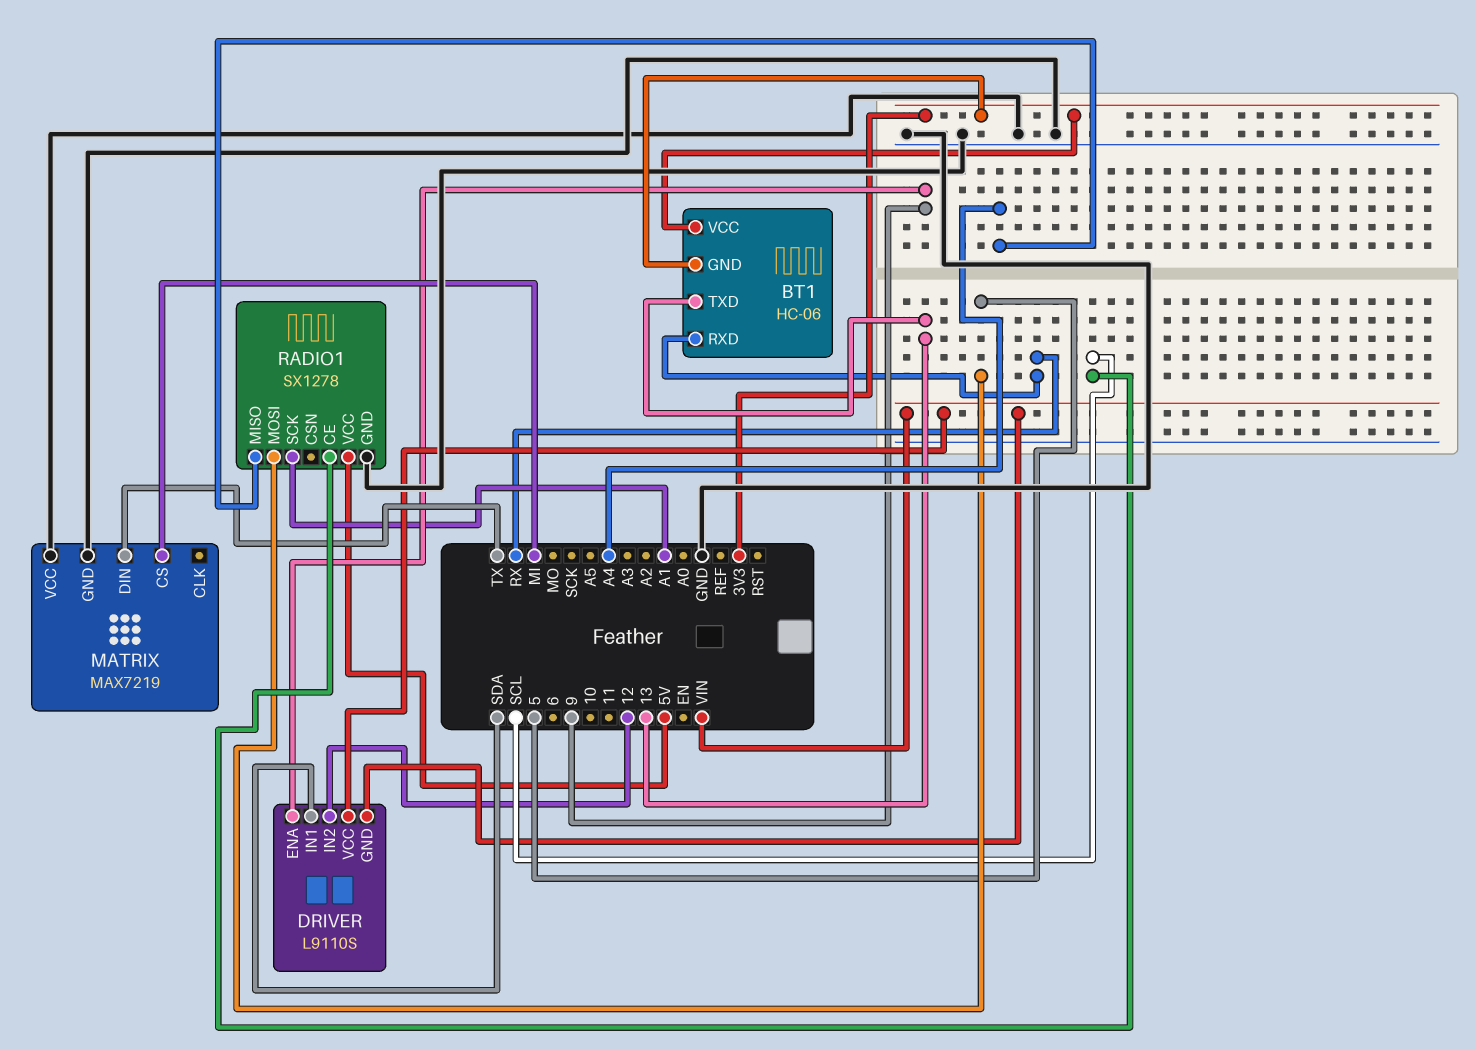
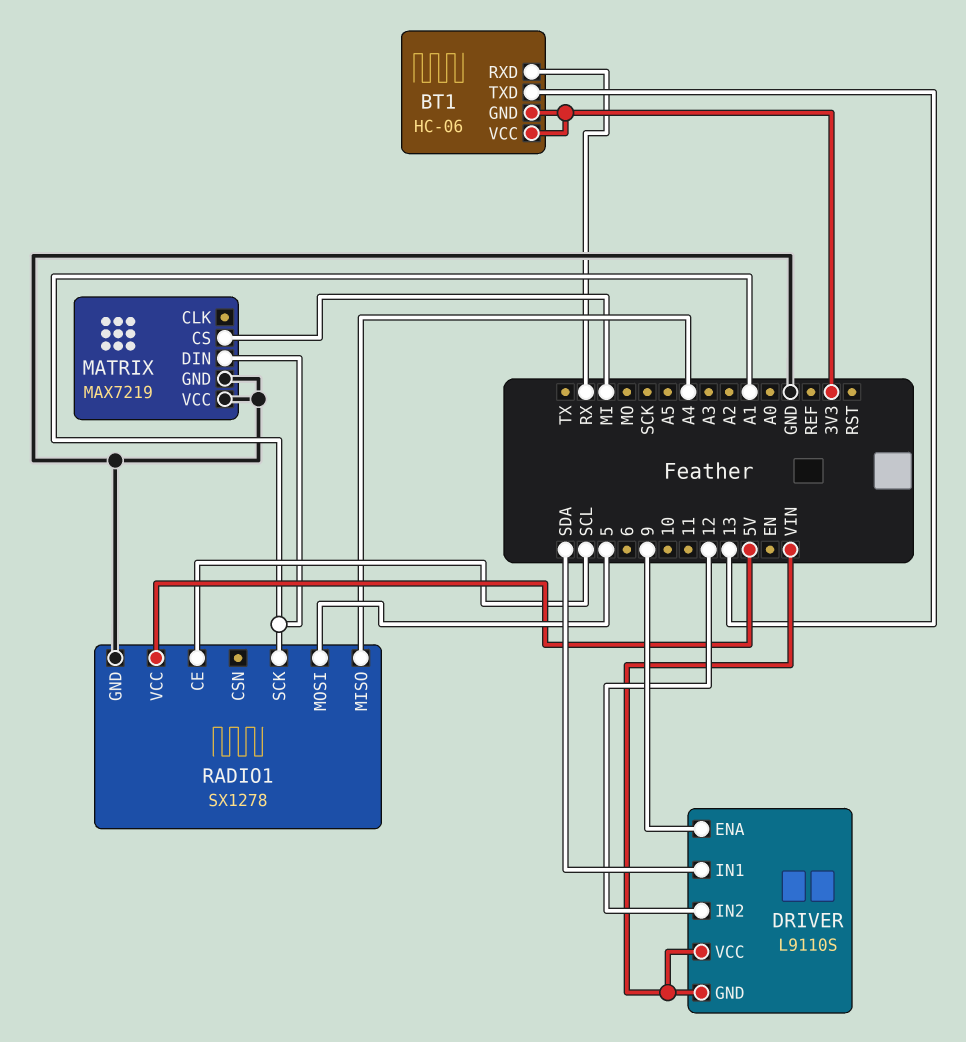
MATRIX pin DIN: TX -> A1

